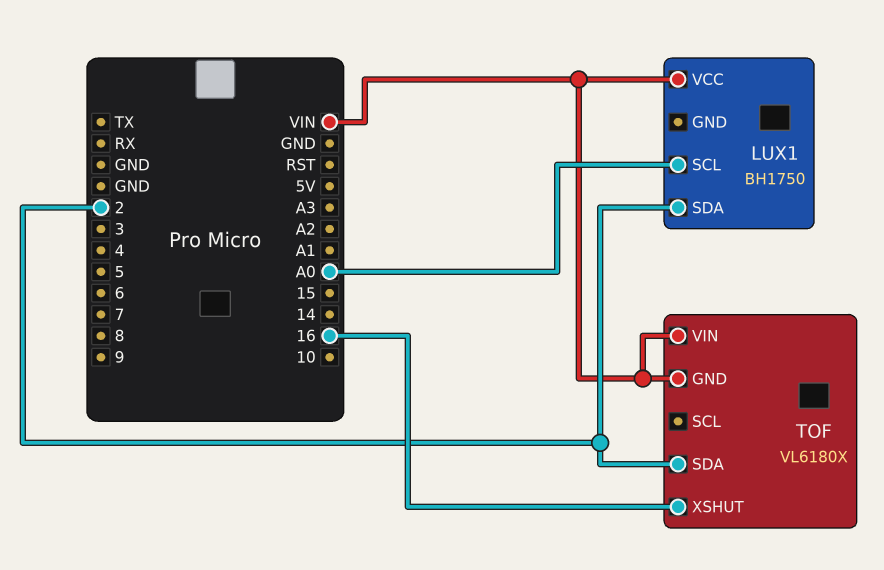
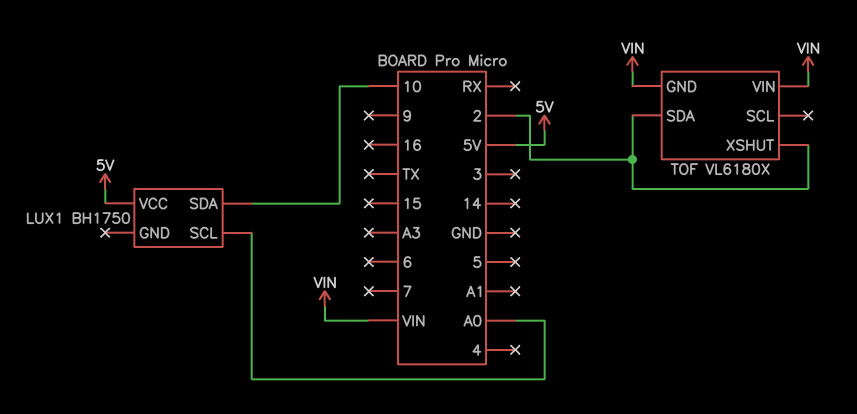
LUX1 pin SDA: 2 -> 10
LUX1 pin VCC: VIN -> 5V
TOF pin XSHUT: 16 -> 2

